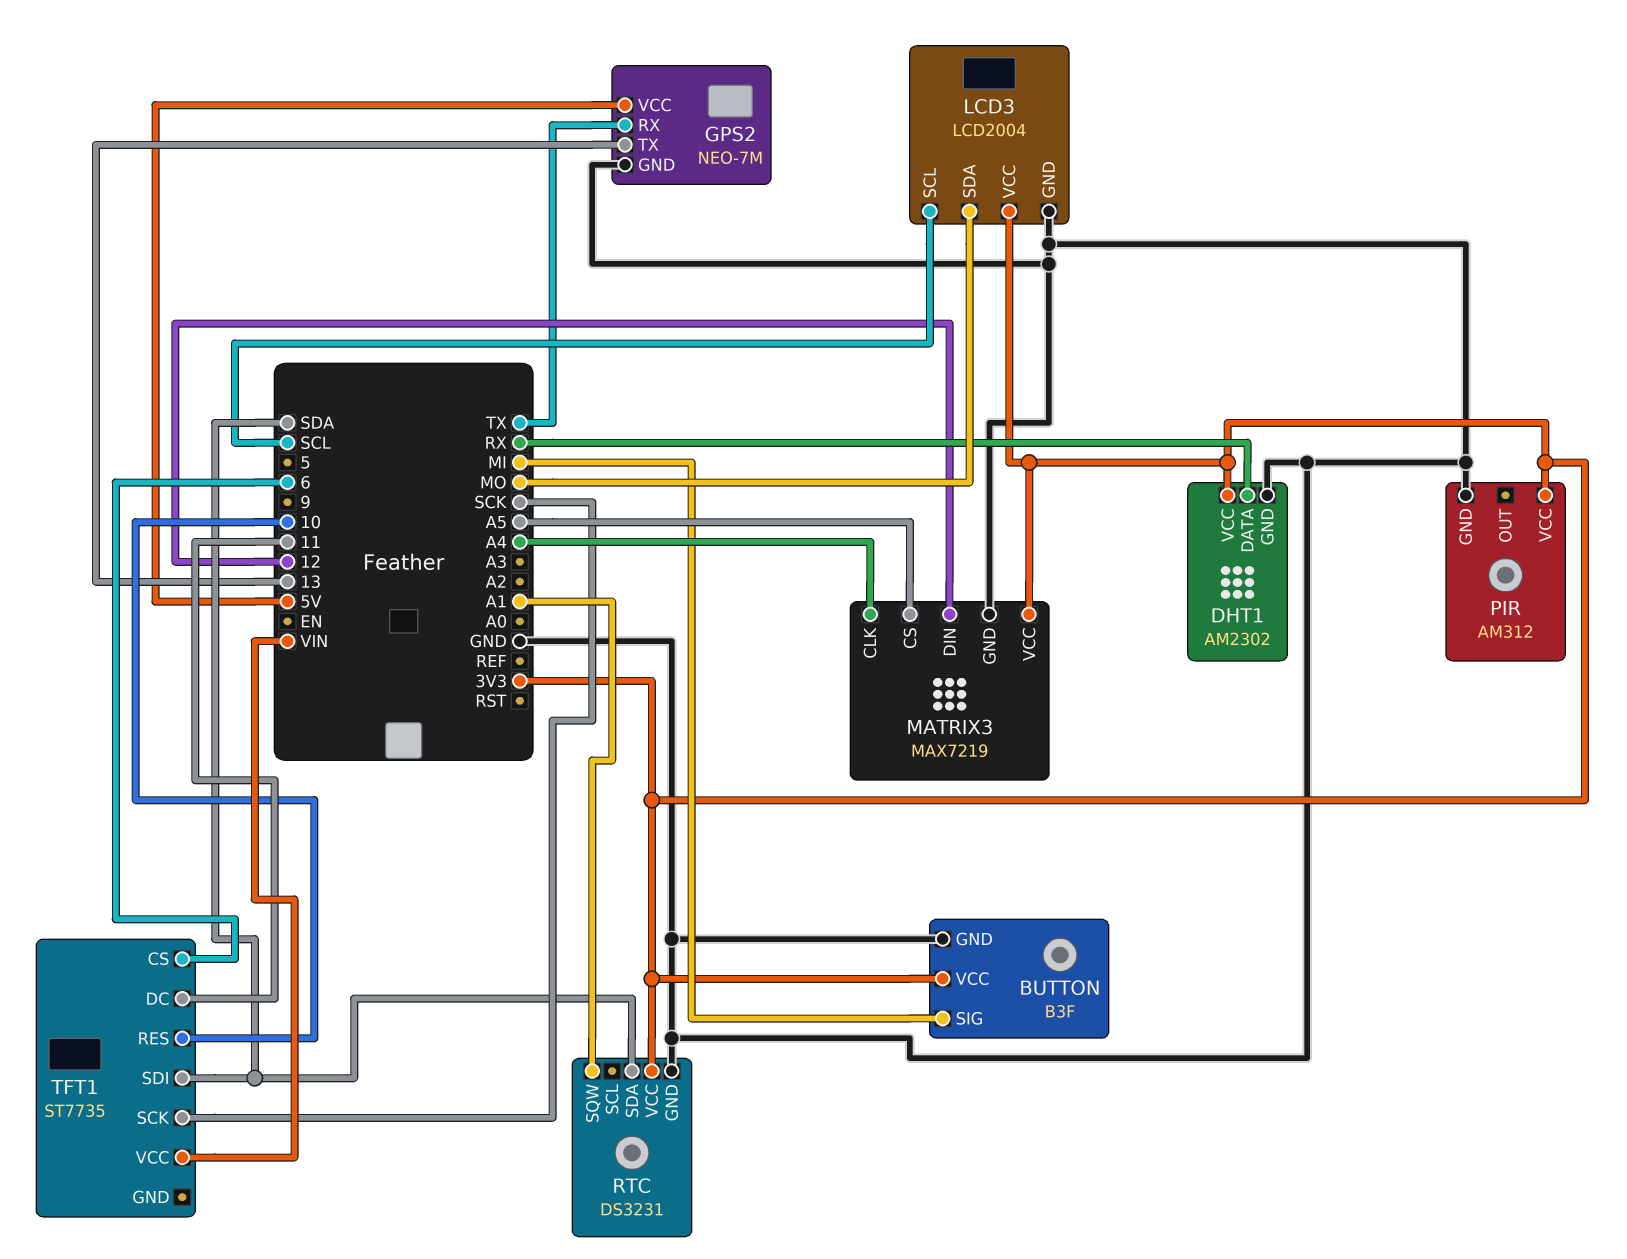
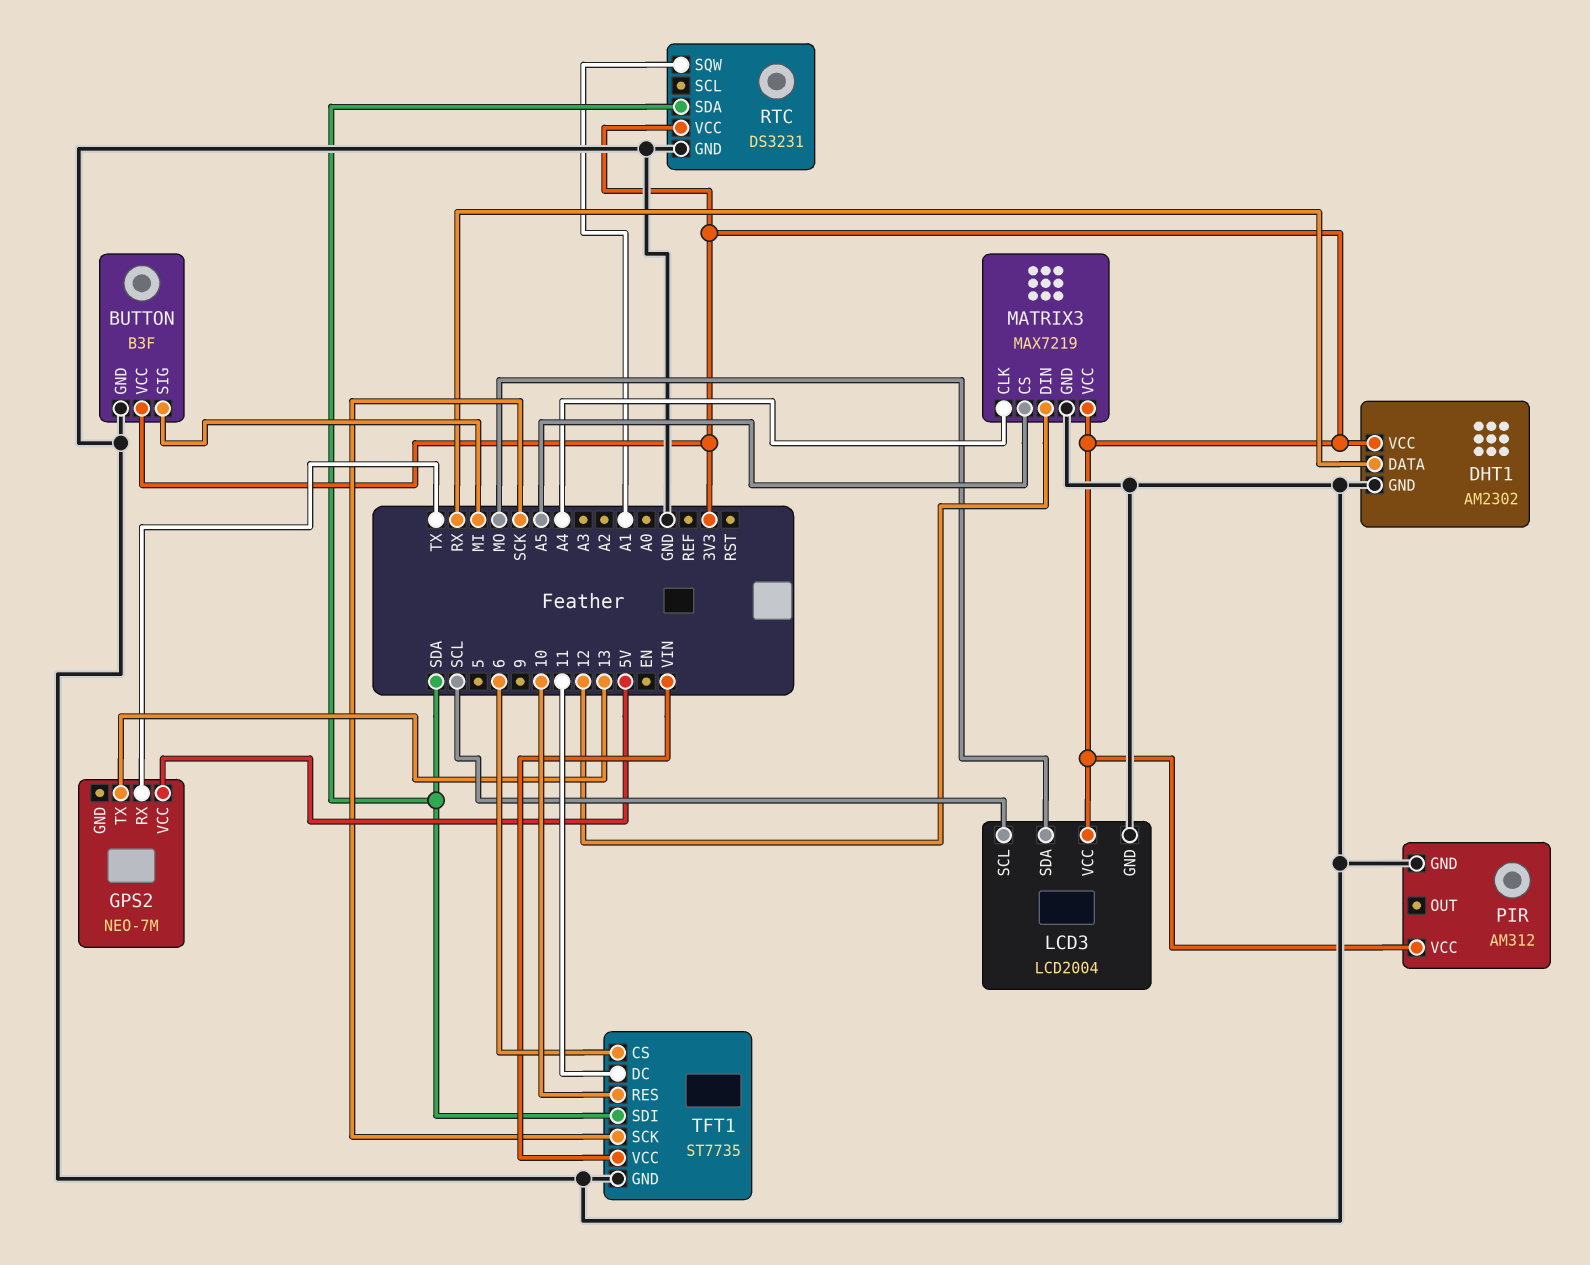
GPS2 pin GND: GND -> none
TFT1 pin GND: none -> GND

